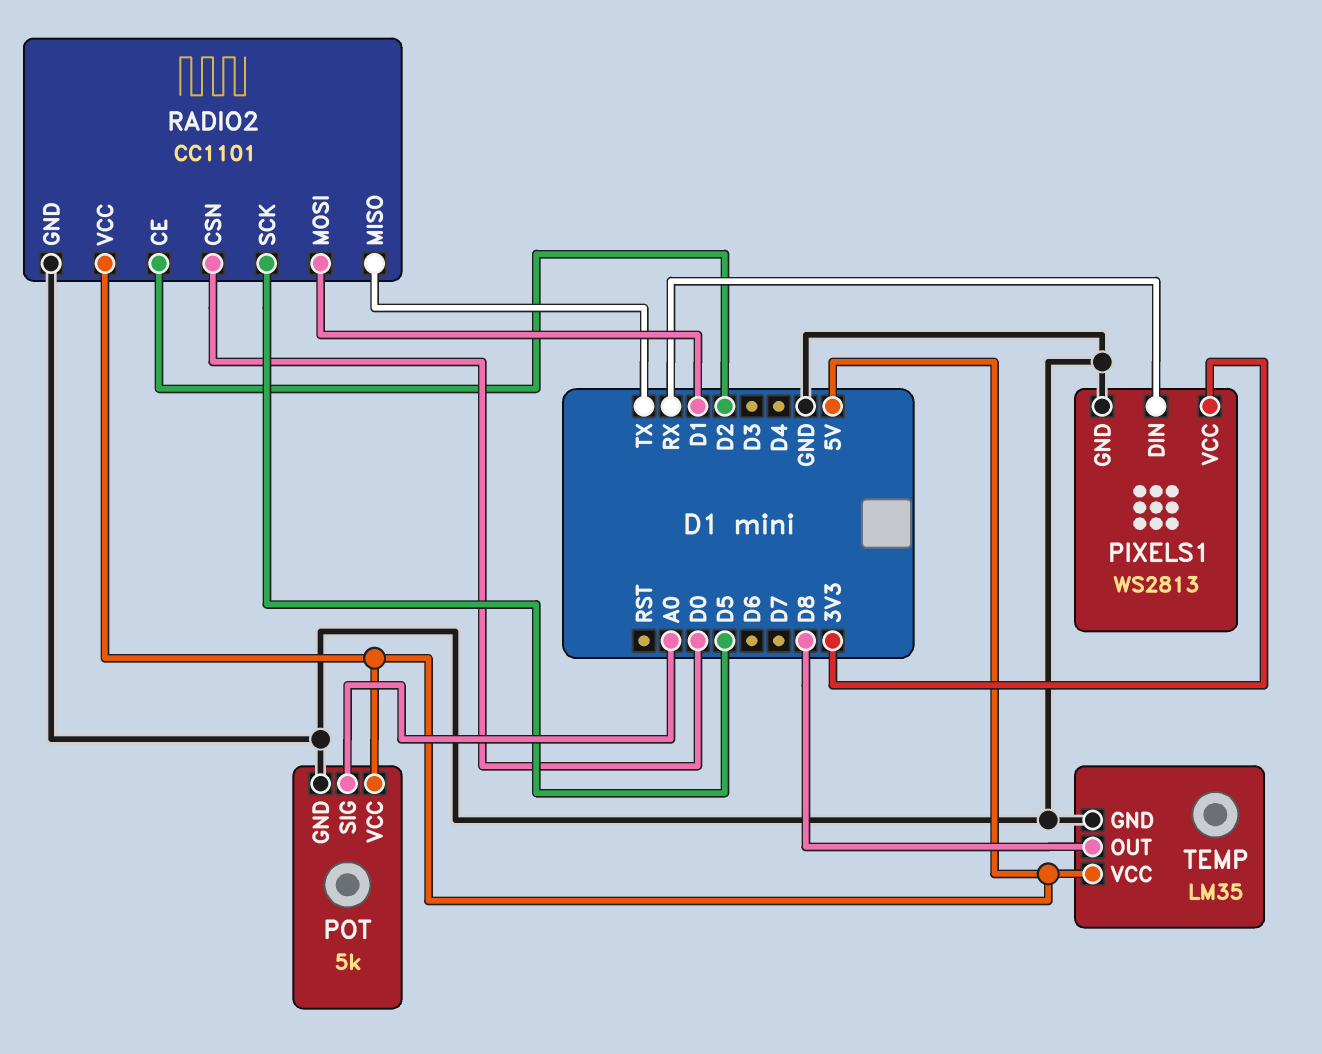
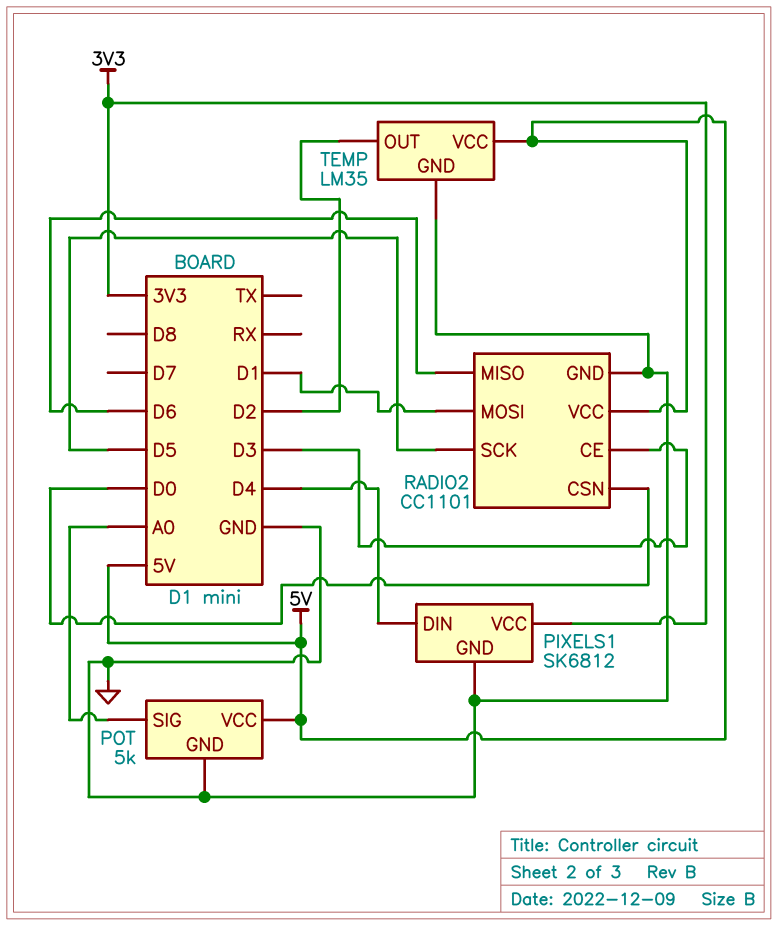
PIXELS1: WS2813 -> SK6812
PIXELS1 pin DIN: RX -> D4
RADIO2 pin CE: D2 -> D3
RADIO2 pin MISO: TX -> D6
TEMP pin OUT: D8 -> D2

